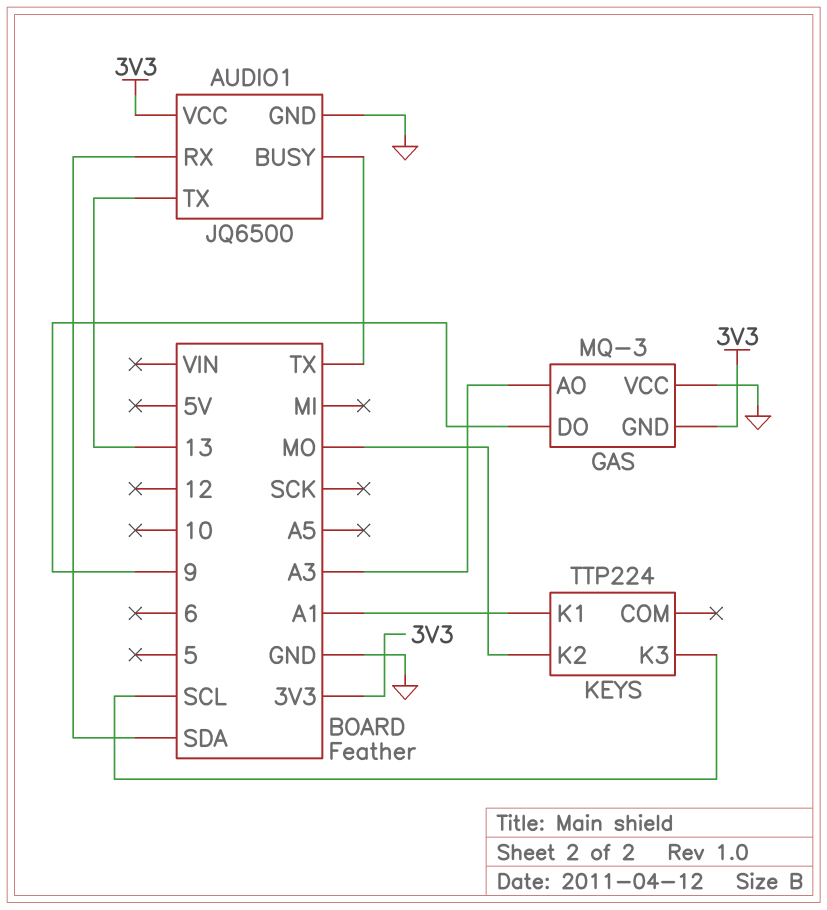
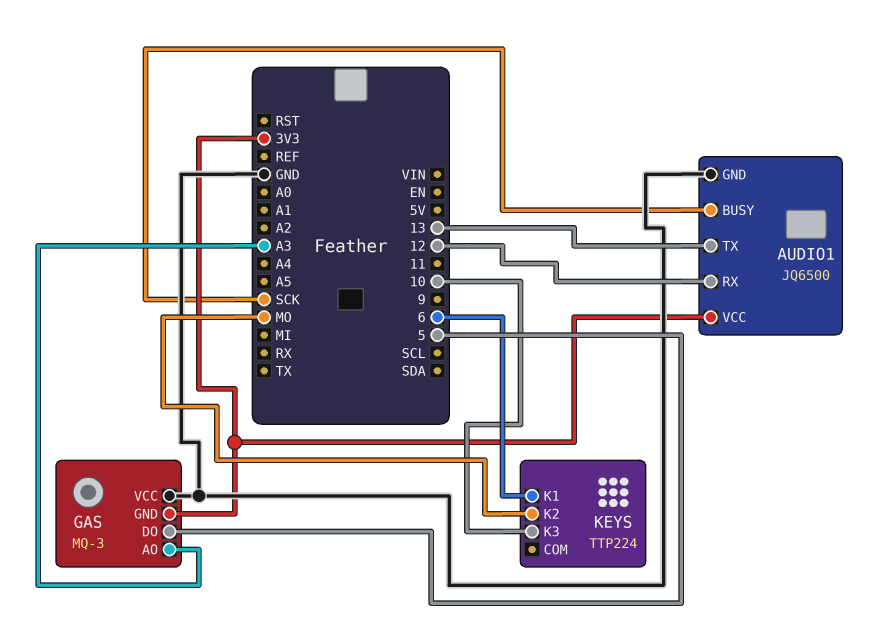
AUDIO1 pin BUSY: TX -> SCK
AUDIO1 pin RX: SDA -> 12
GAS pin DO: 9 -> 5
KEYS pin K1: A1 -> 6
KEYS pin K3: SCL -> 10

